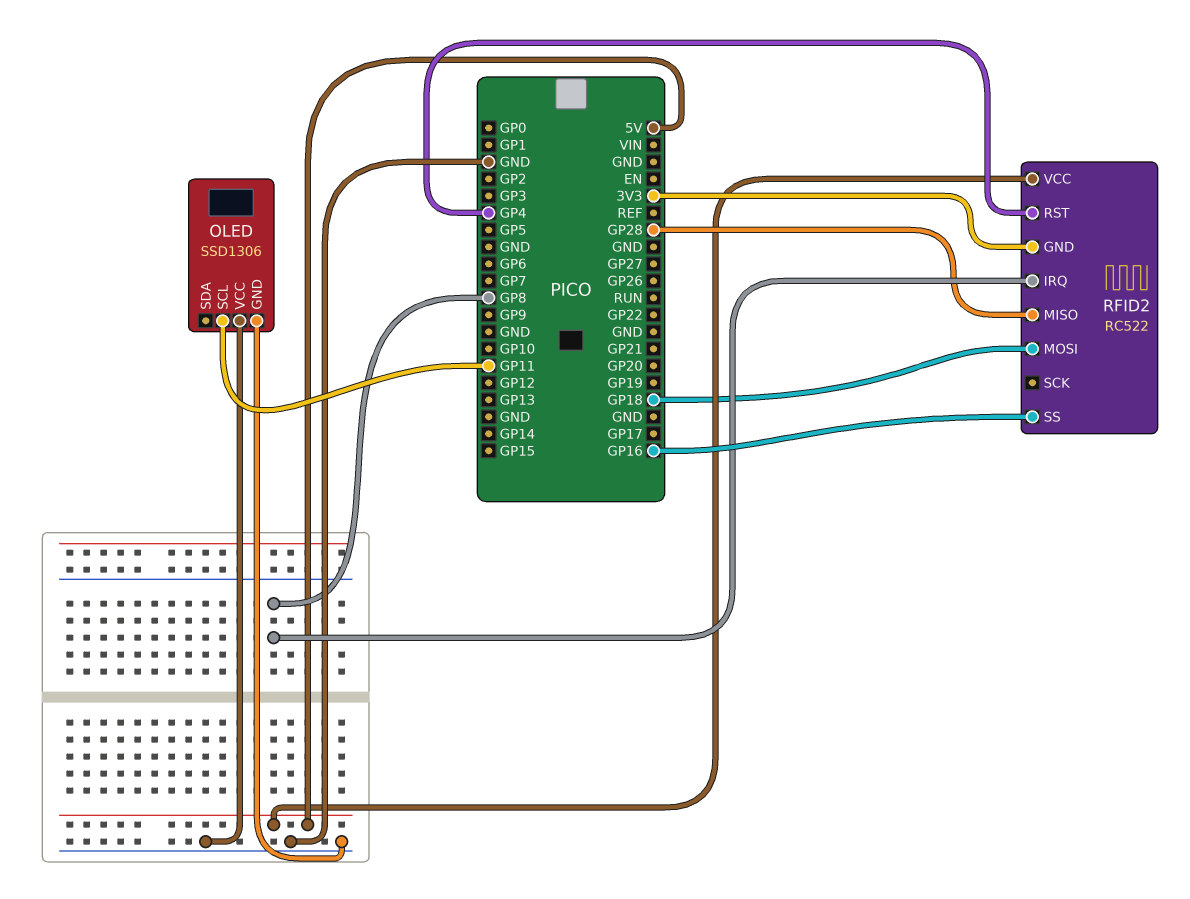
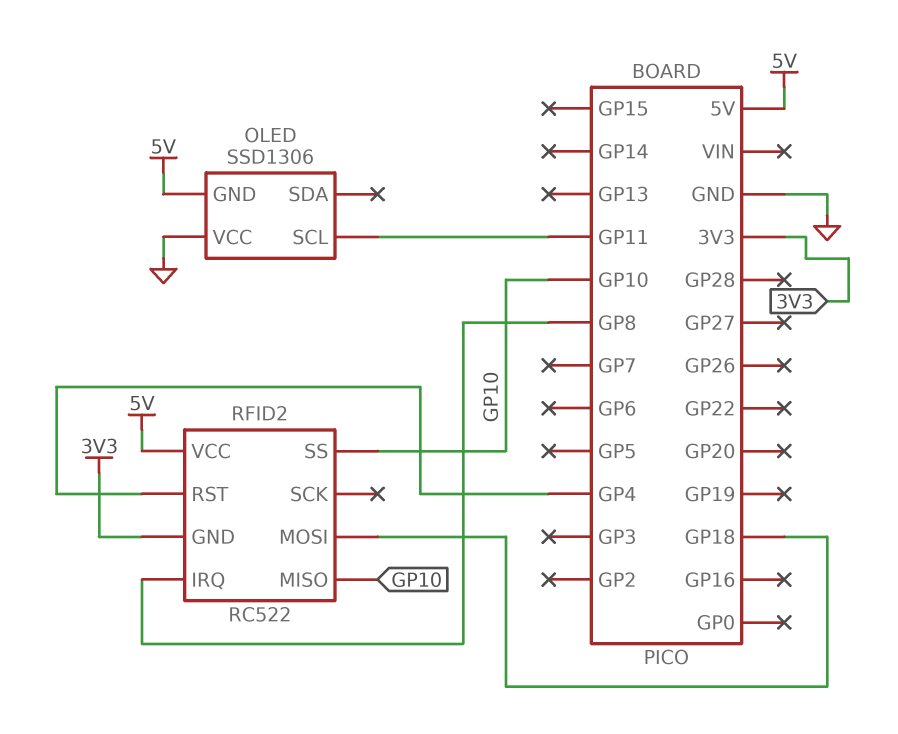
OLED pin GND: GND -> 5V
RFID2 pin MISO: GP28 -> GP10
RFID2 pin SS: GP16 -> GP10

